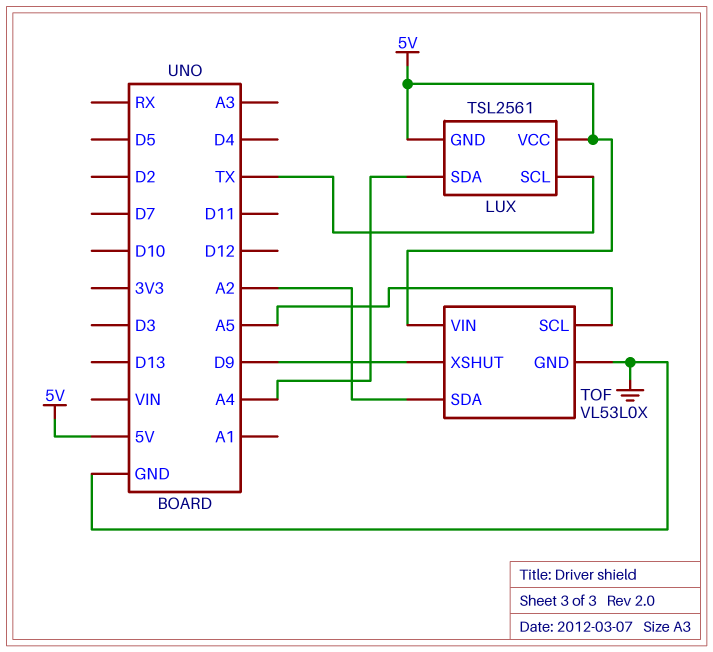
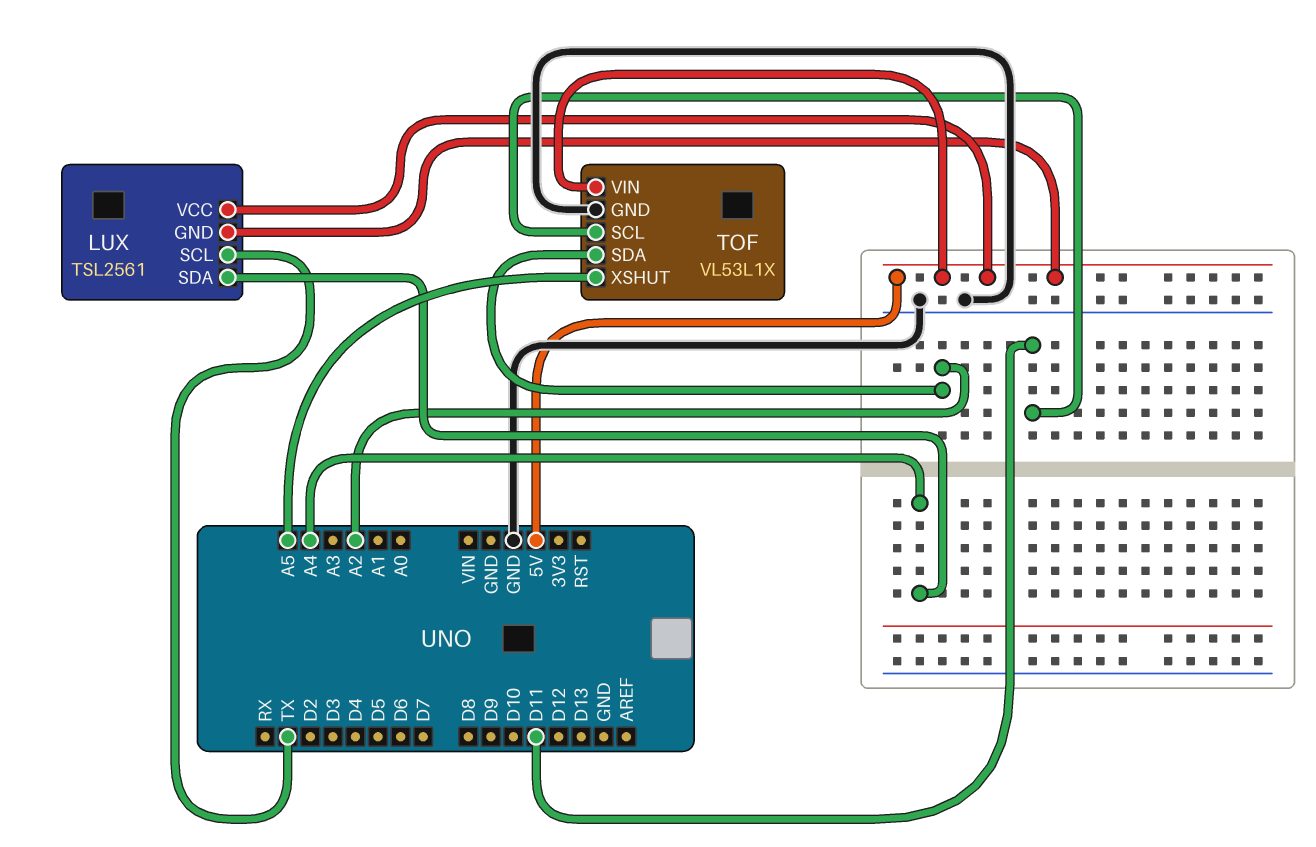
TOF: VL53L0X -> VL53L1X
TOF pin SCL: A5 -> D11
TOF pin XSHUT: D9 -> A5

